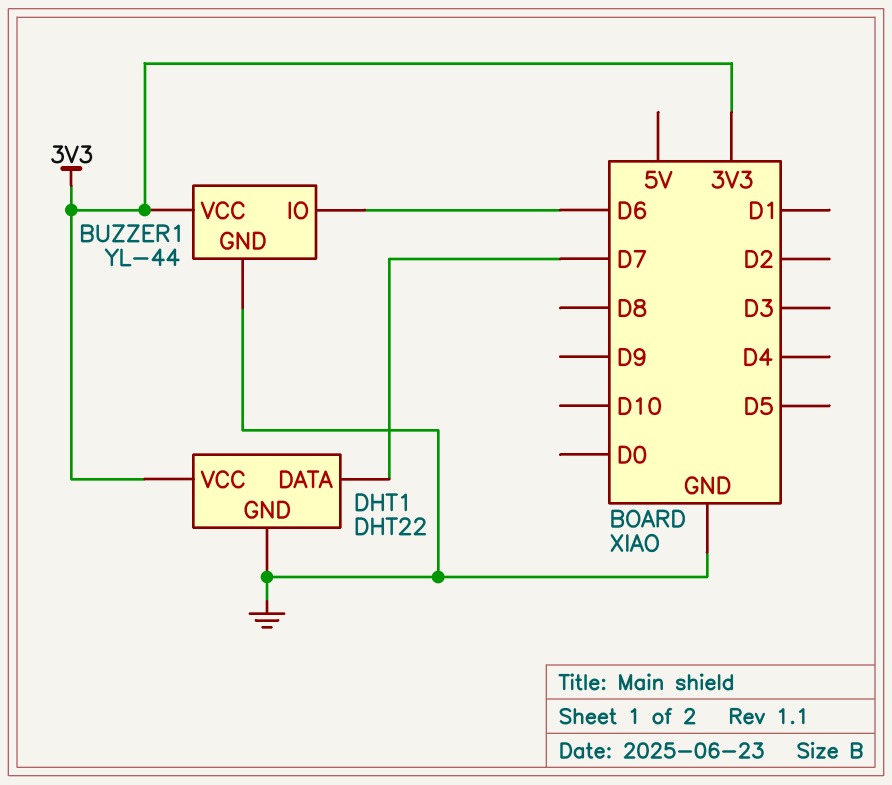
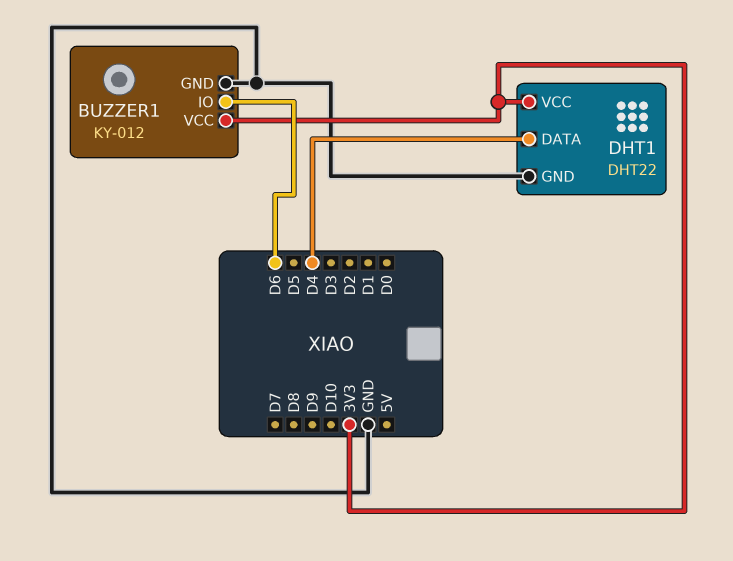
BUZZER1: YL-44 -> KY-012
DHT1 pin DATA: D7 -> D4

